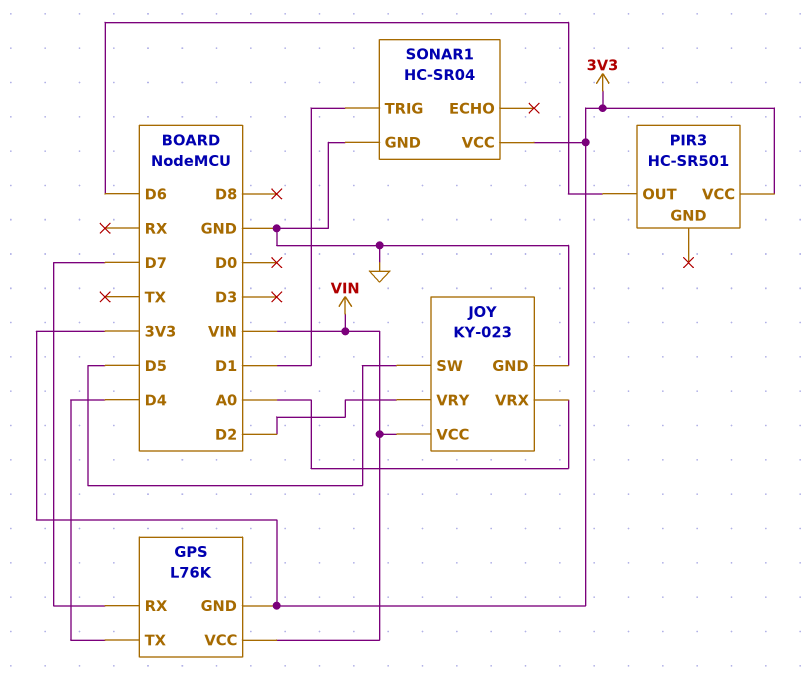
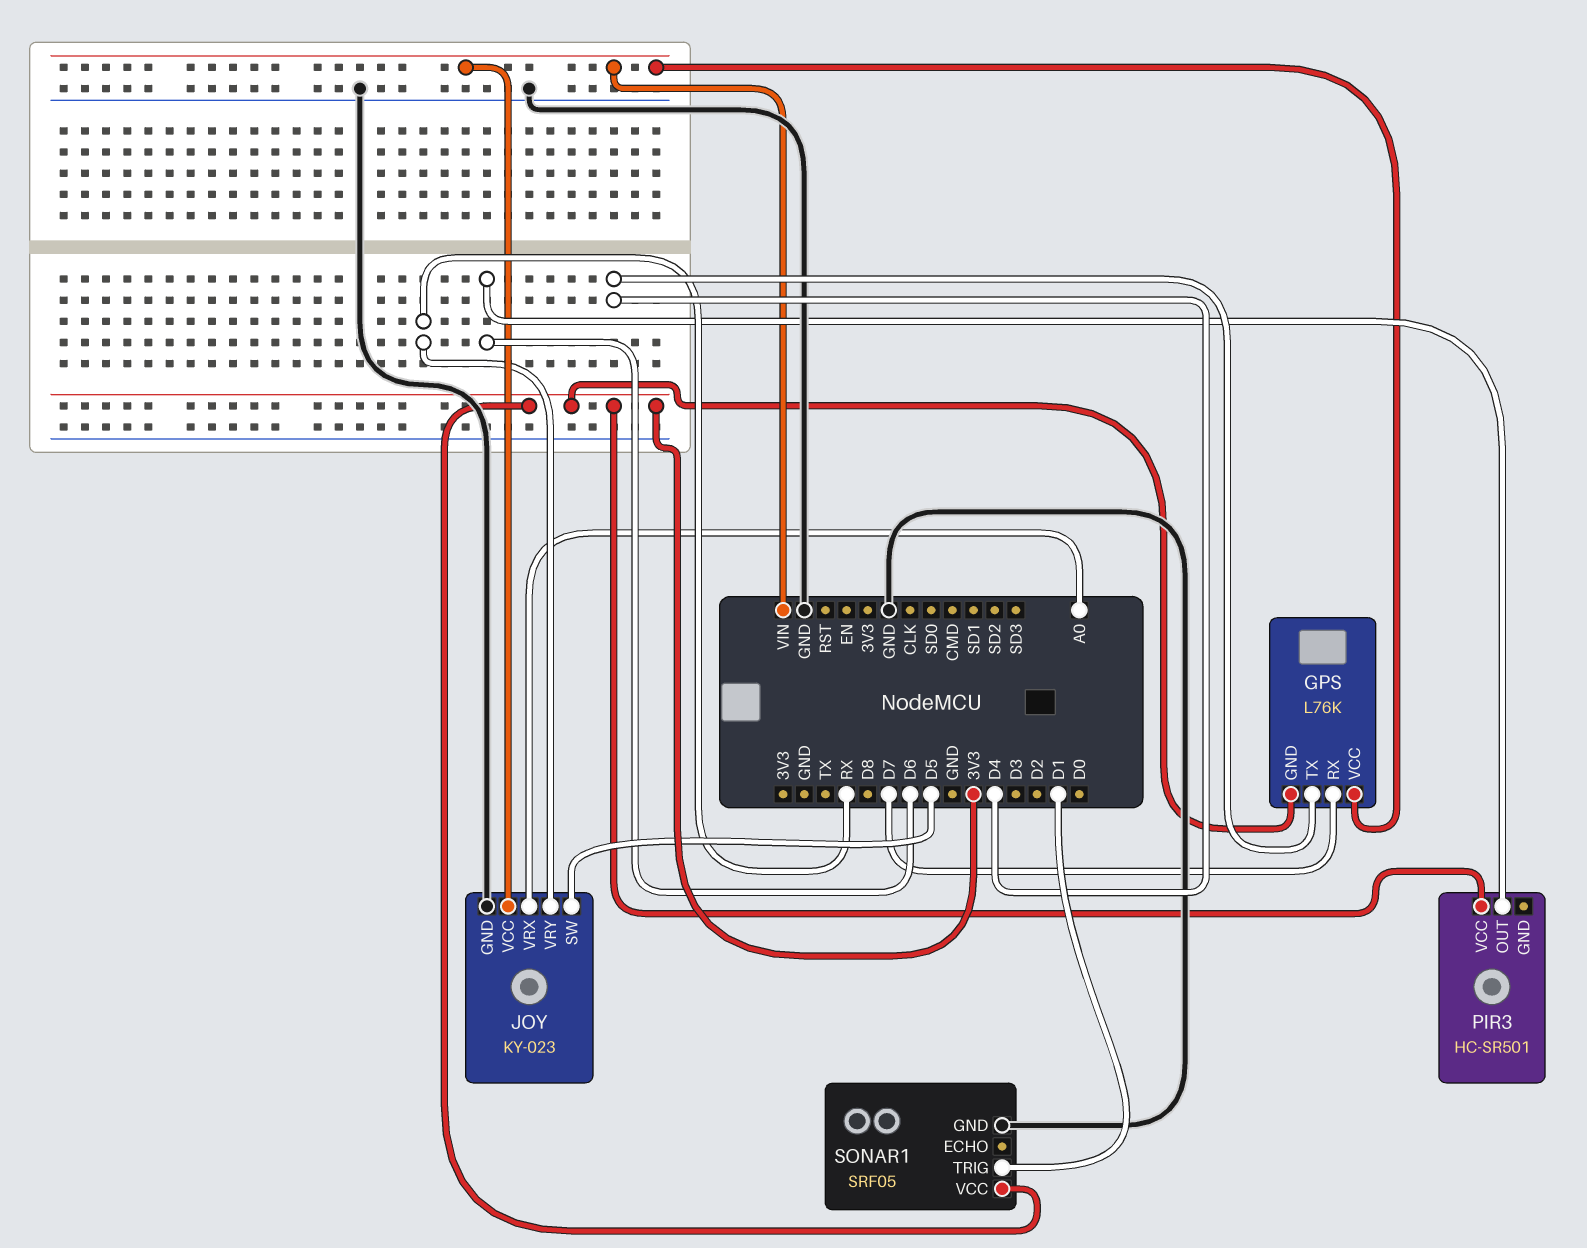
JOY pin VRY: D2 -> RX
SONAR1: HC-SR04 -> SRF05

